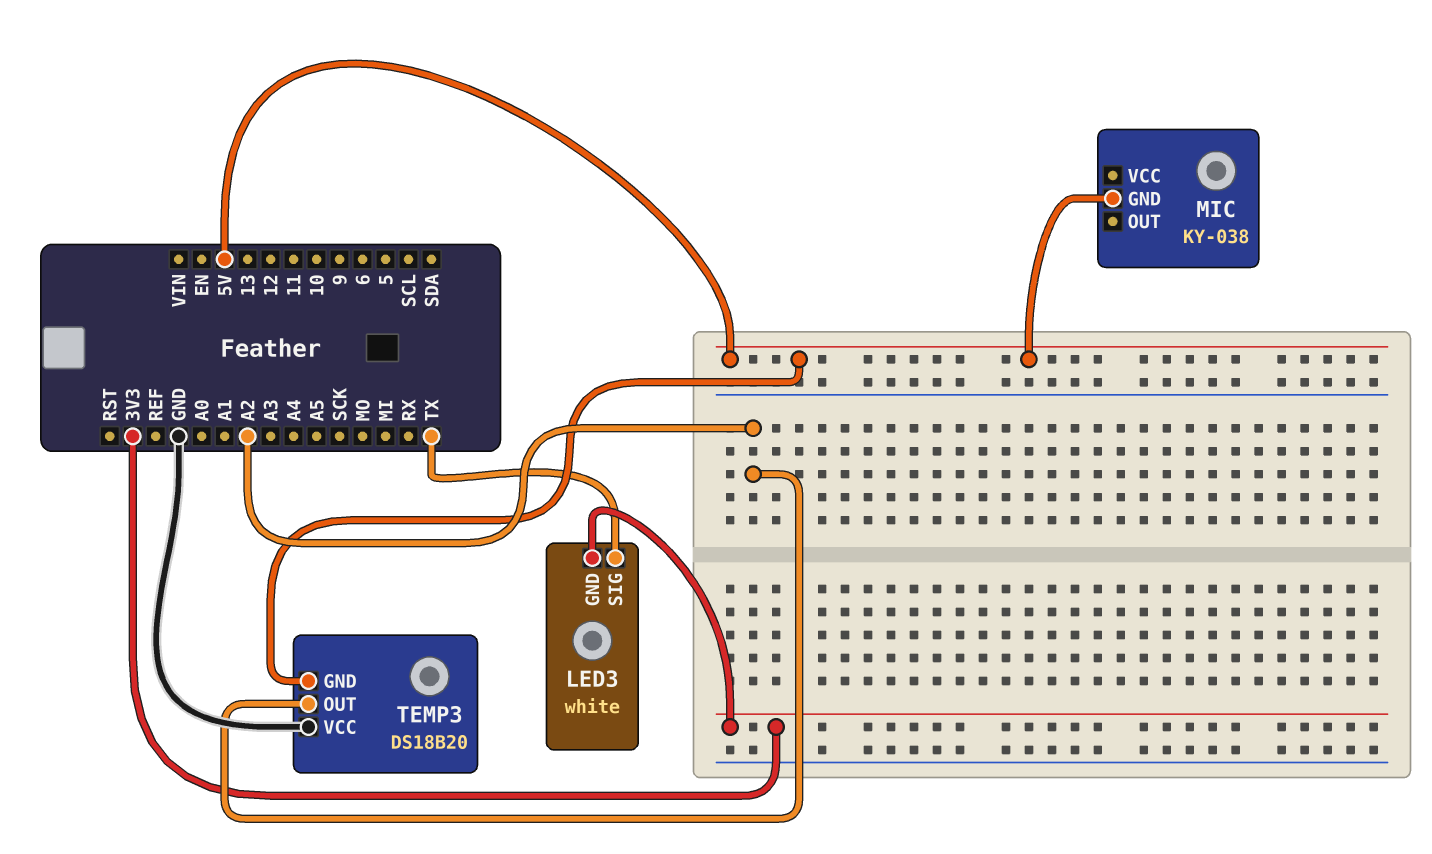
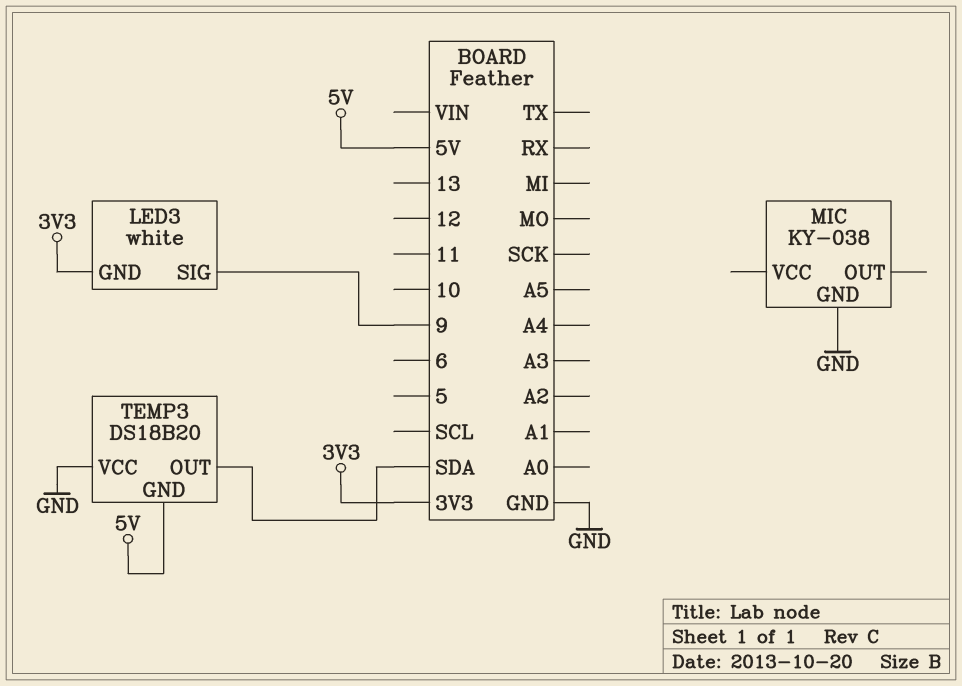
LED3 pin SIG: TX -> 9
MIC pin GND: 5V -> GND
TEMP3 pin OUT: A2 -> SDA

